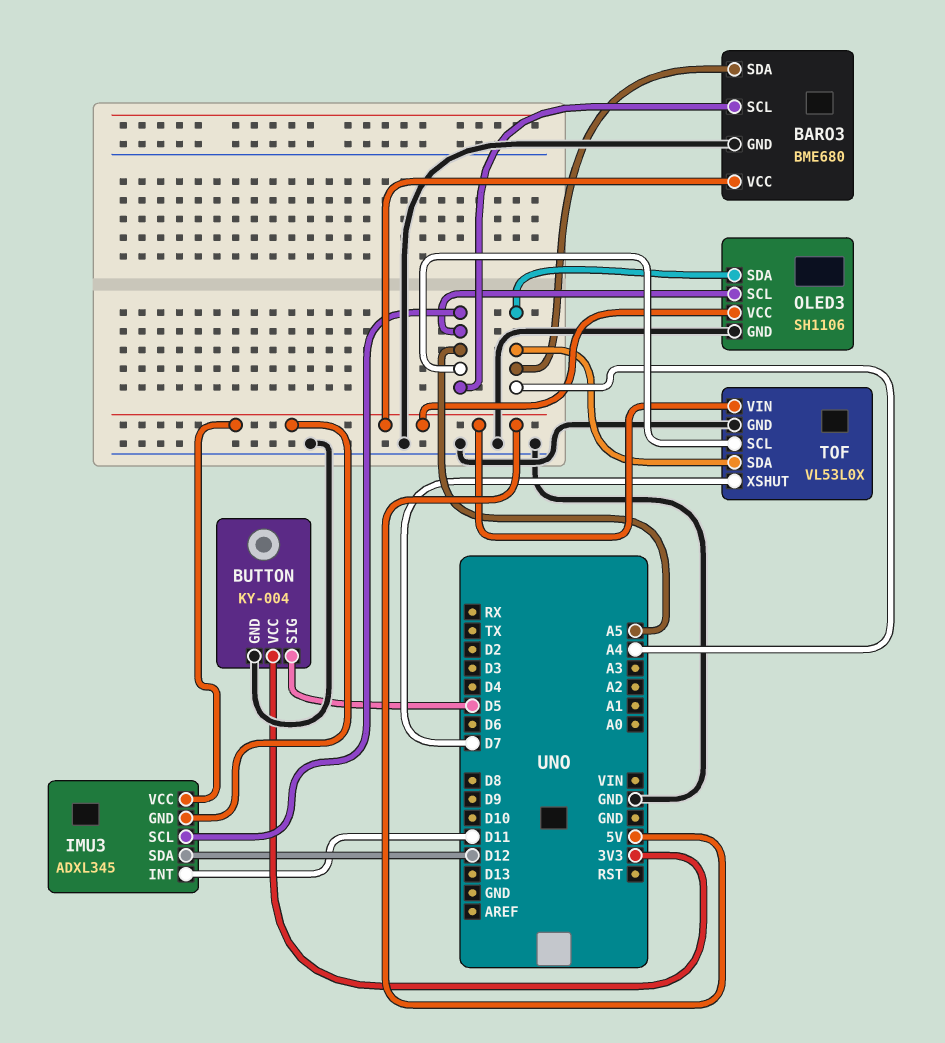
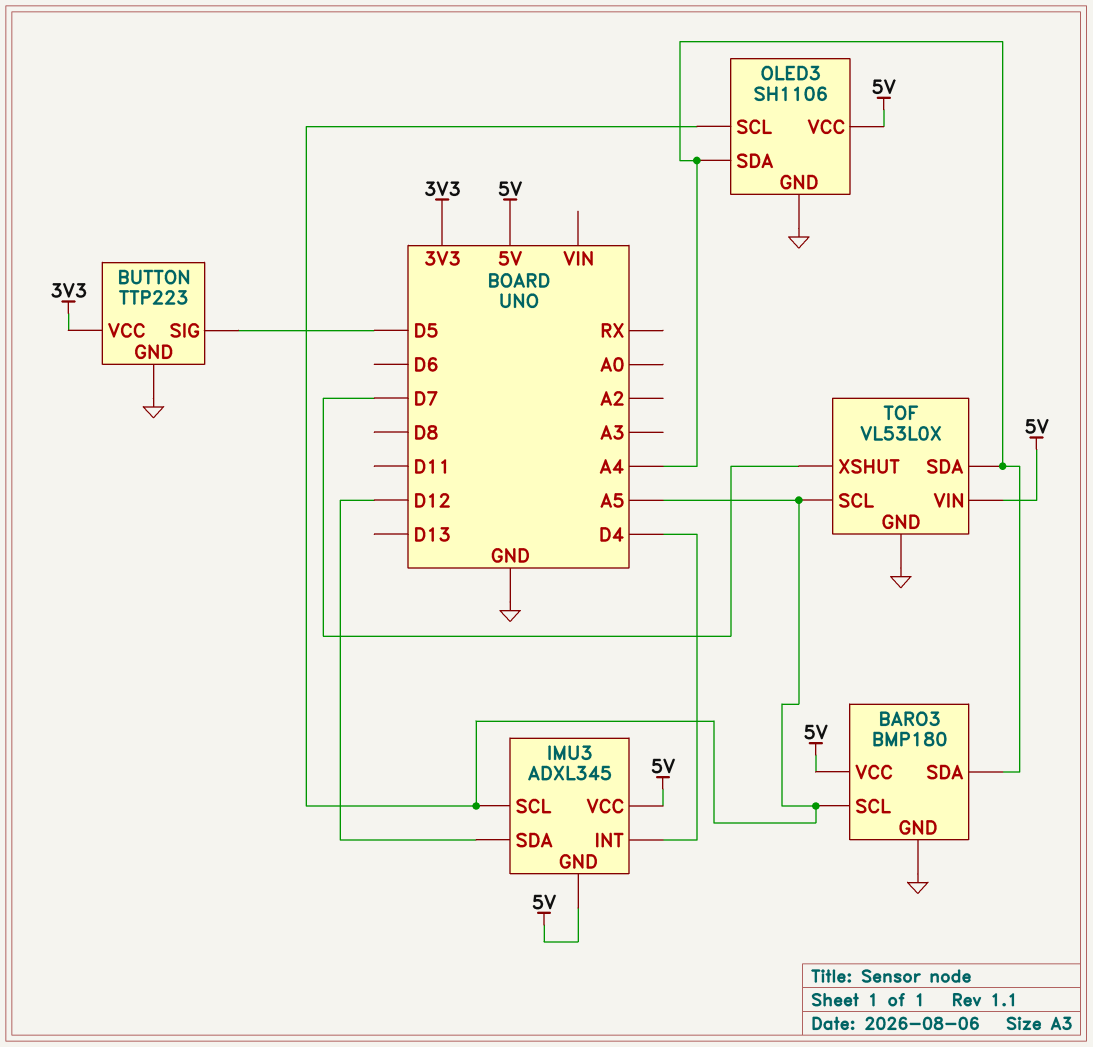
BARO3: BME680 -> BMP180
BUTTON: KY-004 -> TTP223
IMU3 pin INT: D11 -> D4

